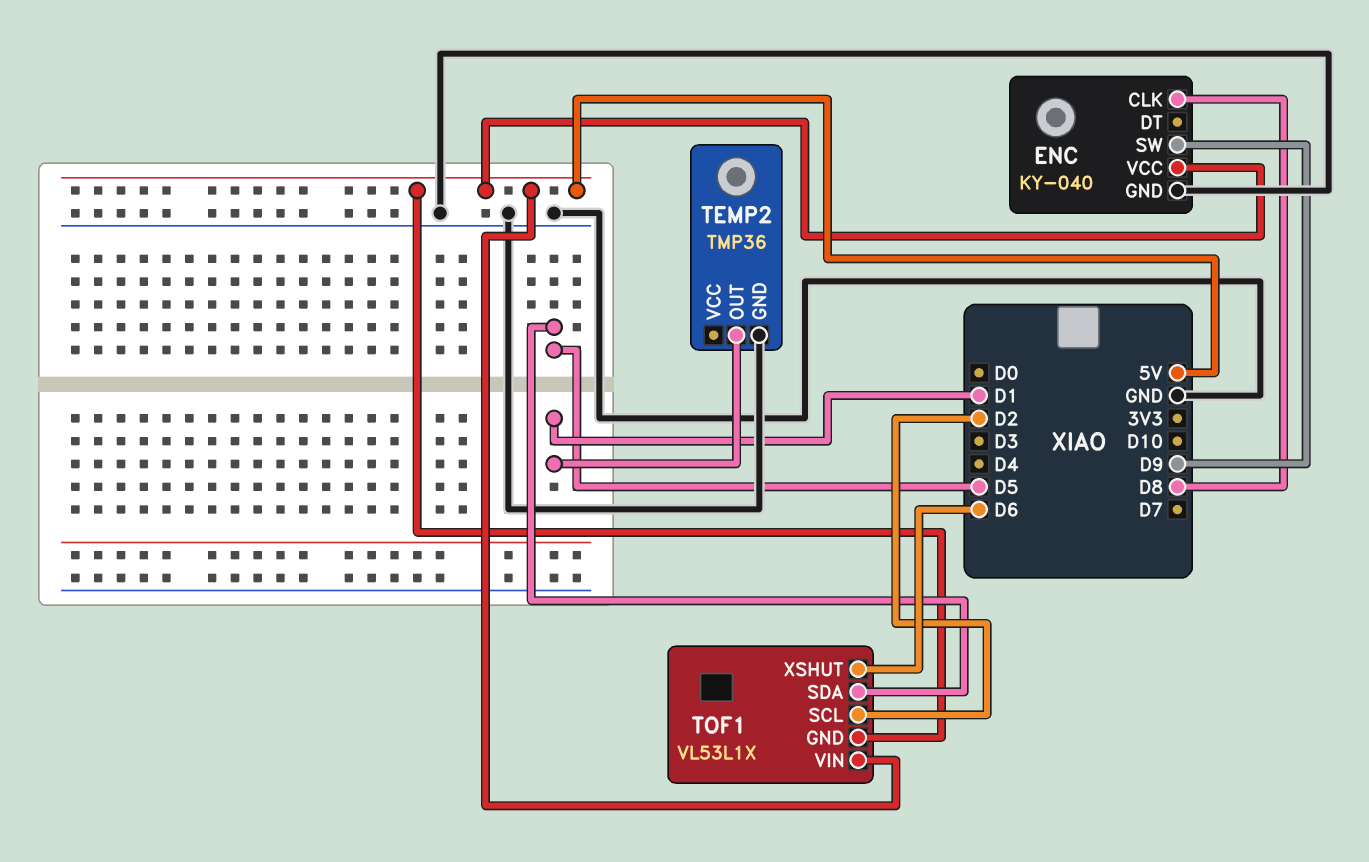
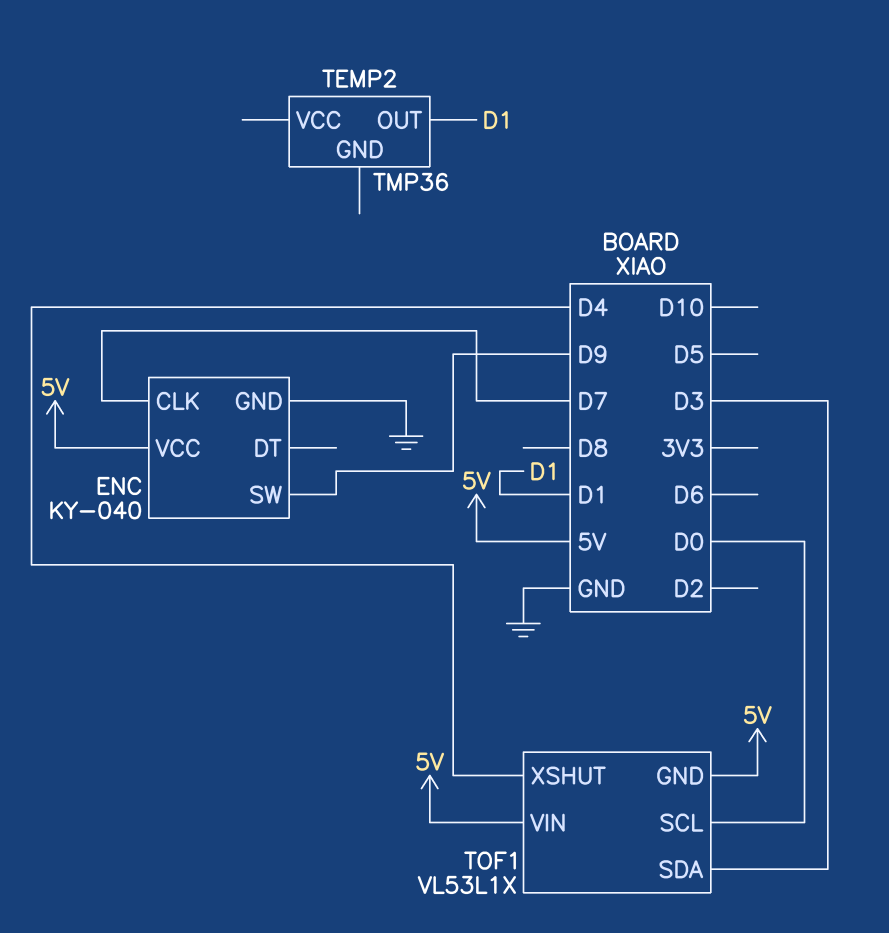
ENC pin CLK: D8 -> D7
TEMP2 pin GND: GND -> none
TOF1 pin SCL: D2 -> D0
TOF1 pin SDA: D5 -> D3
TOF1 pin XSHUT: D6 -> D4

